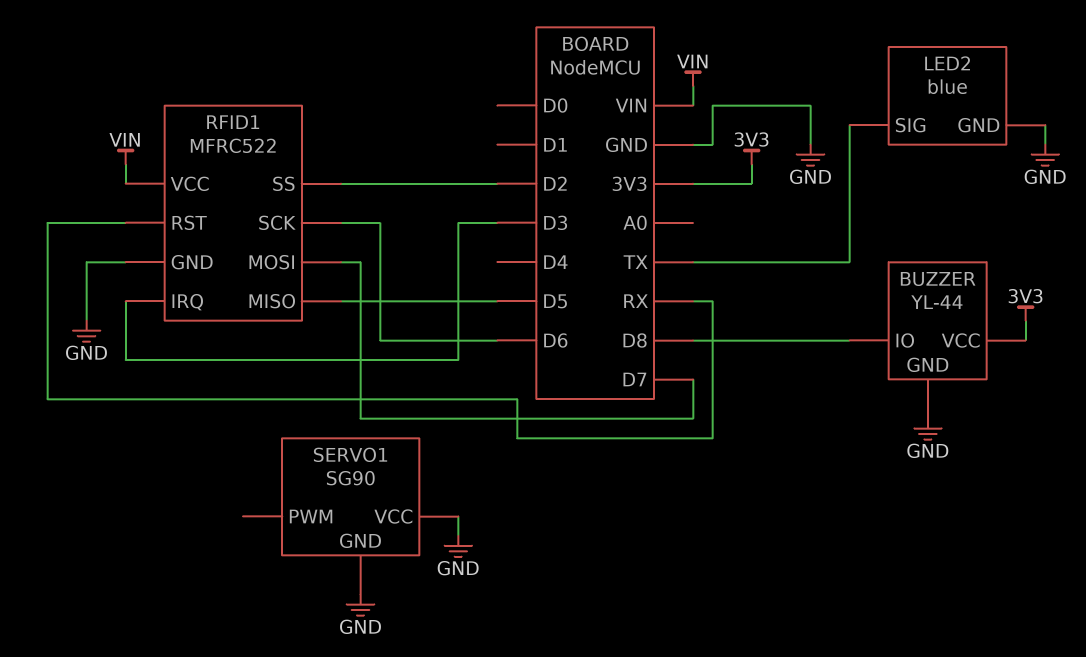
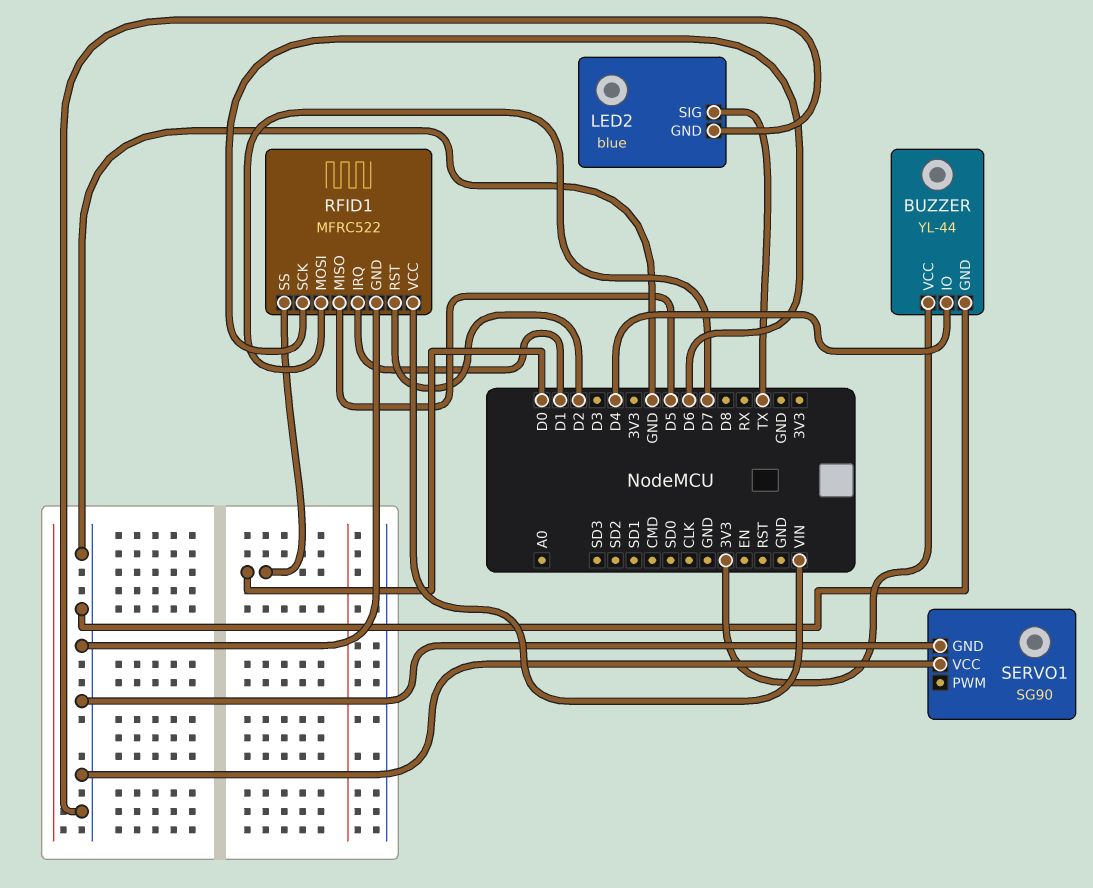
BUZZER pin IO: D8 -> D4
RFID1 pin IRQ: D3 -> D1
RFID1 pin RST: RX -> D2
RFID1 pin SS: D2 -> D0

